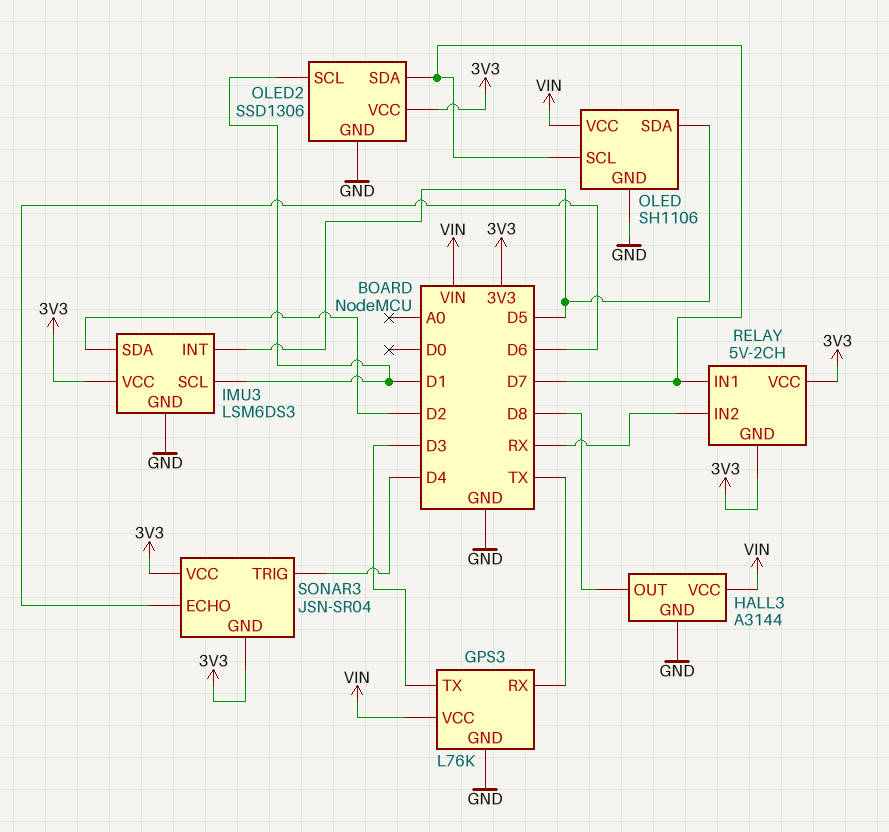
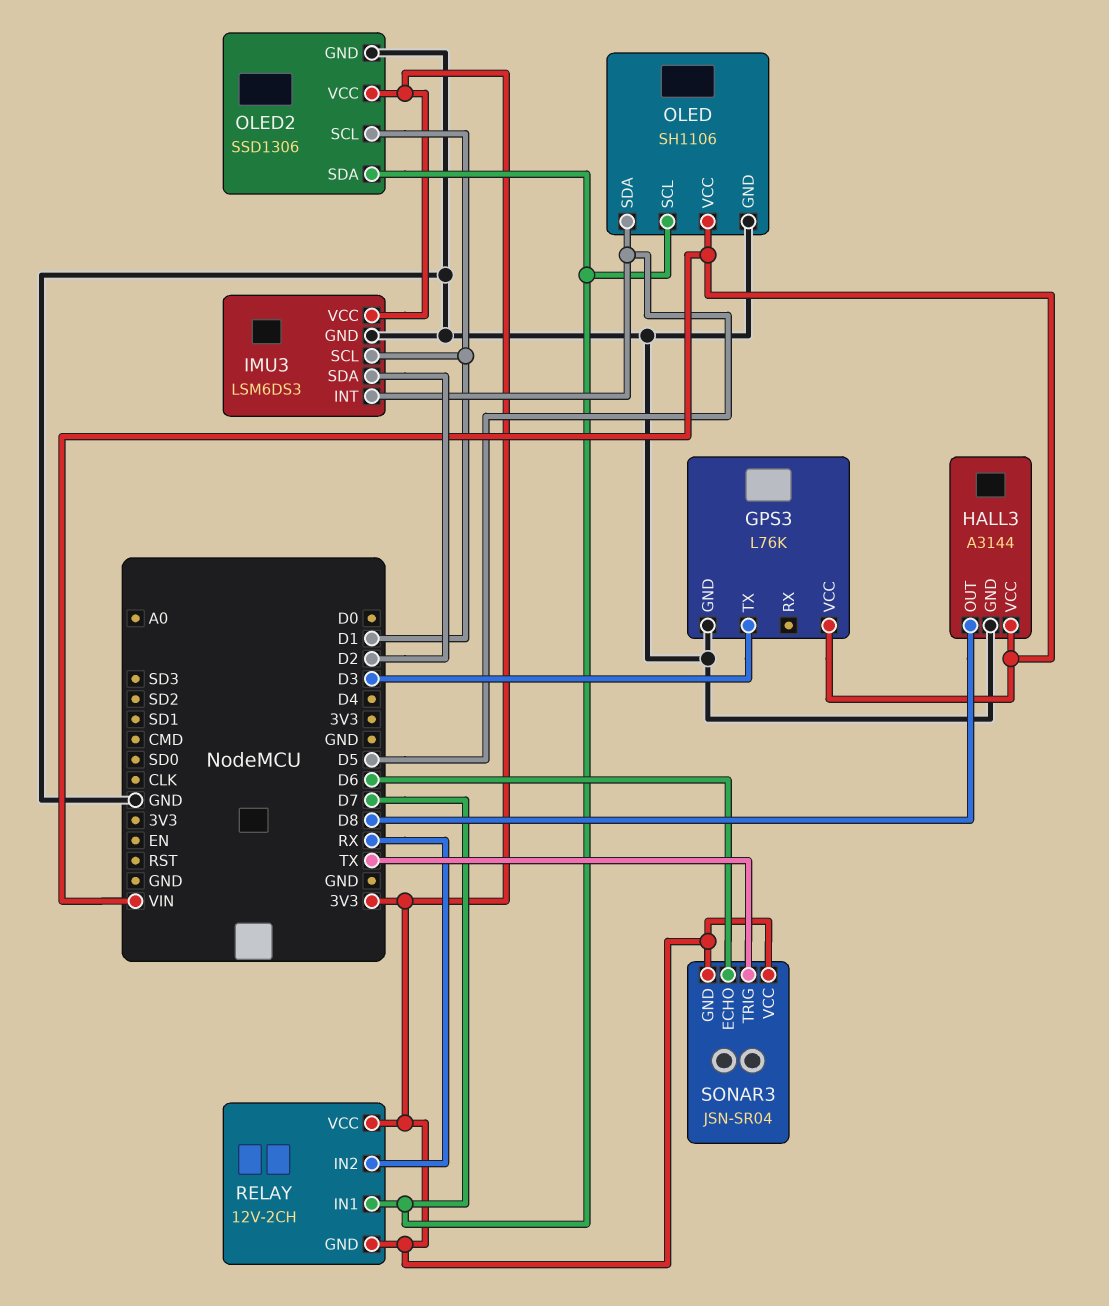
GPS3 pin RX: TX -> none
RELAY: 5V-2CH -> 12V-2CH
SONAR3 pin TRIG: D4 -> TX

